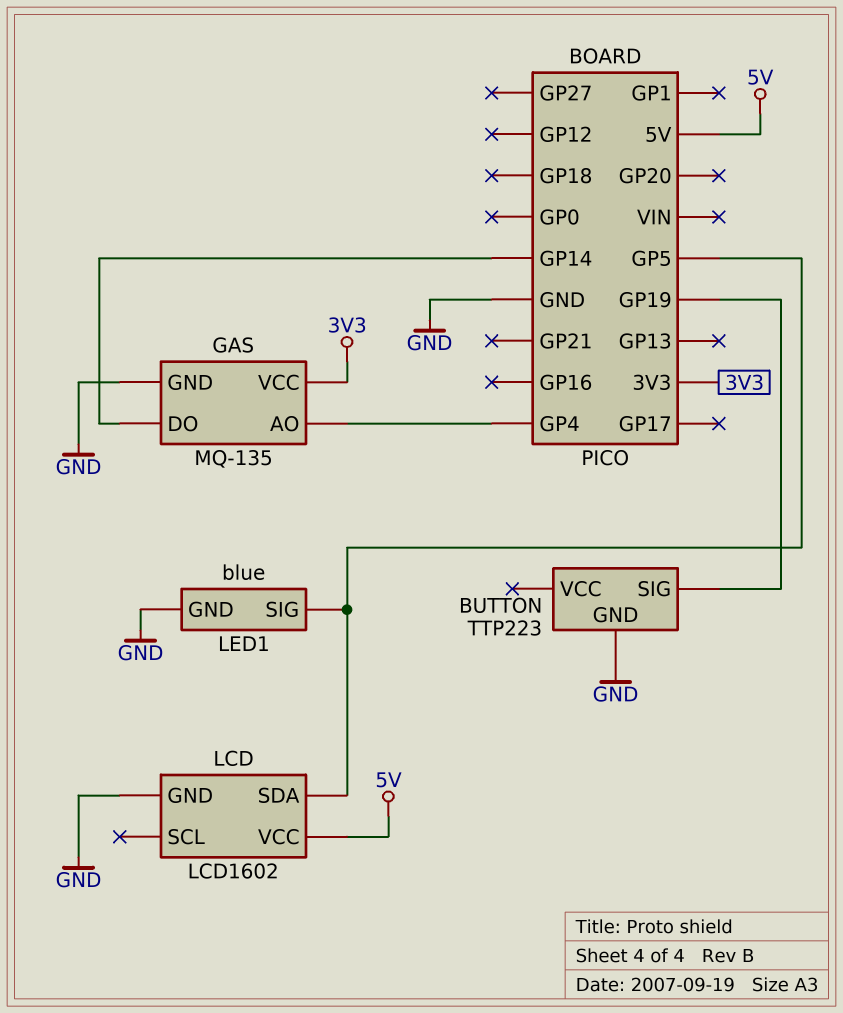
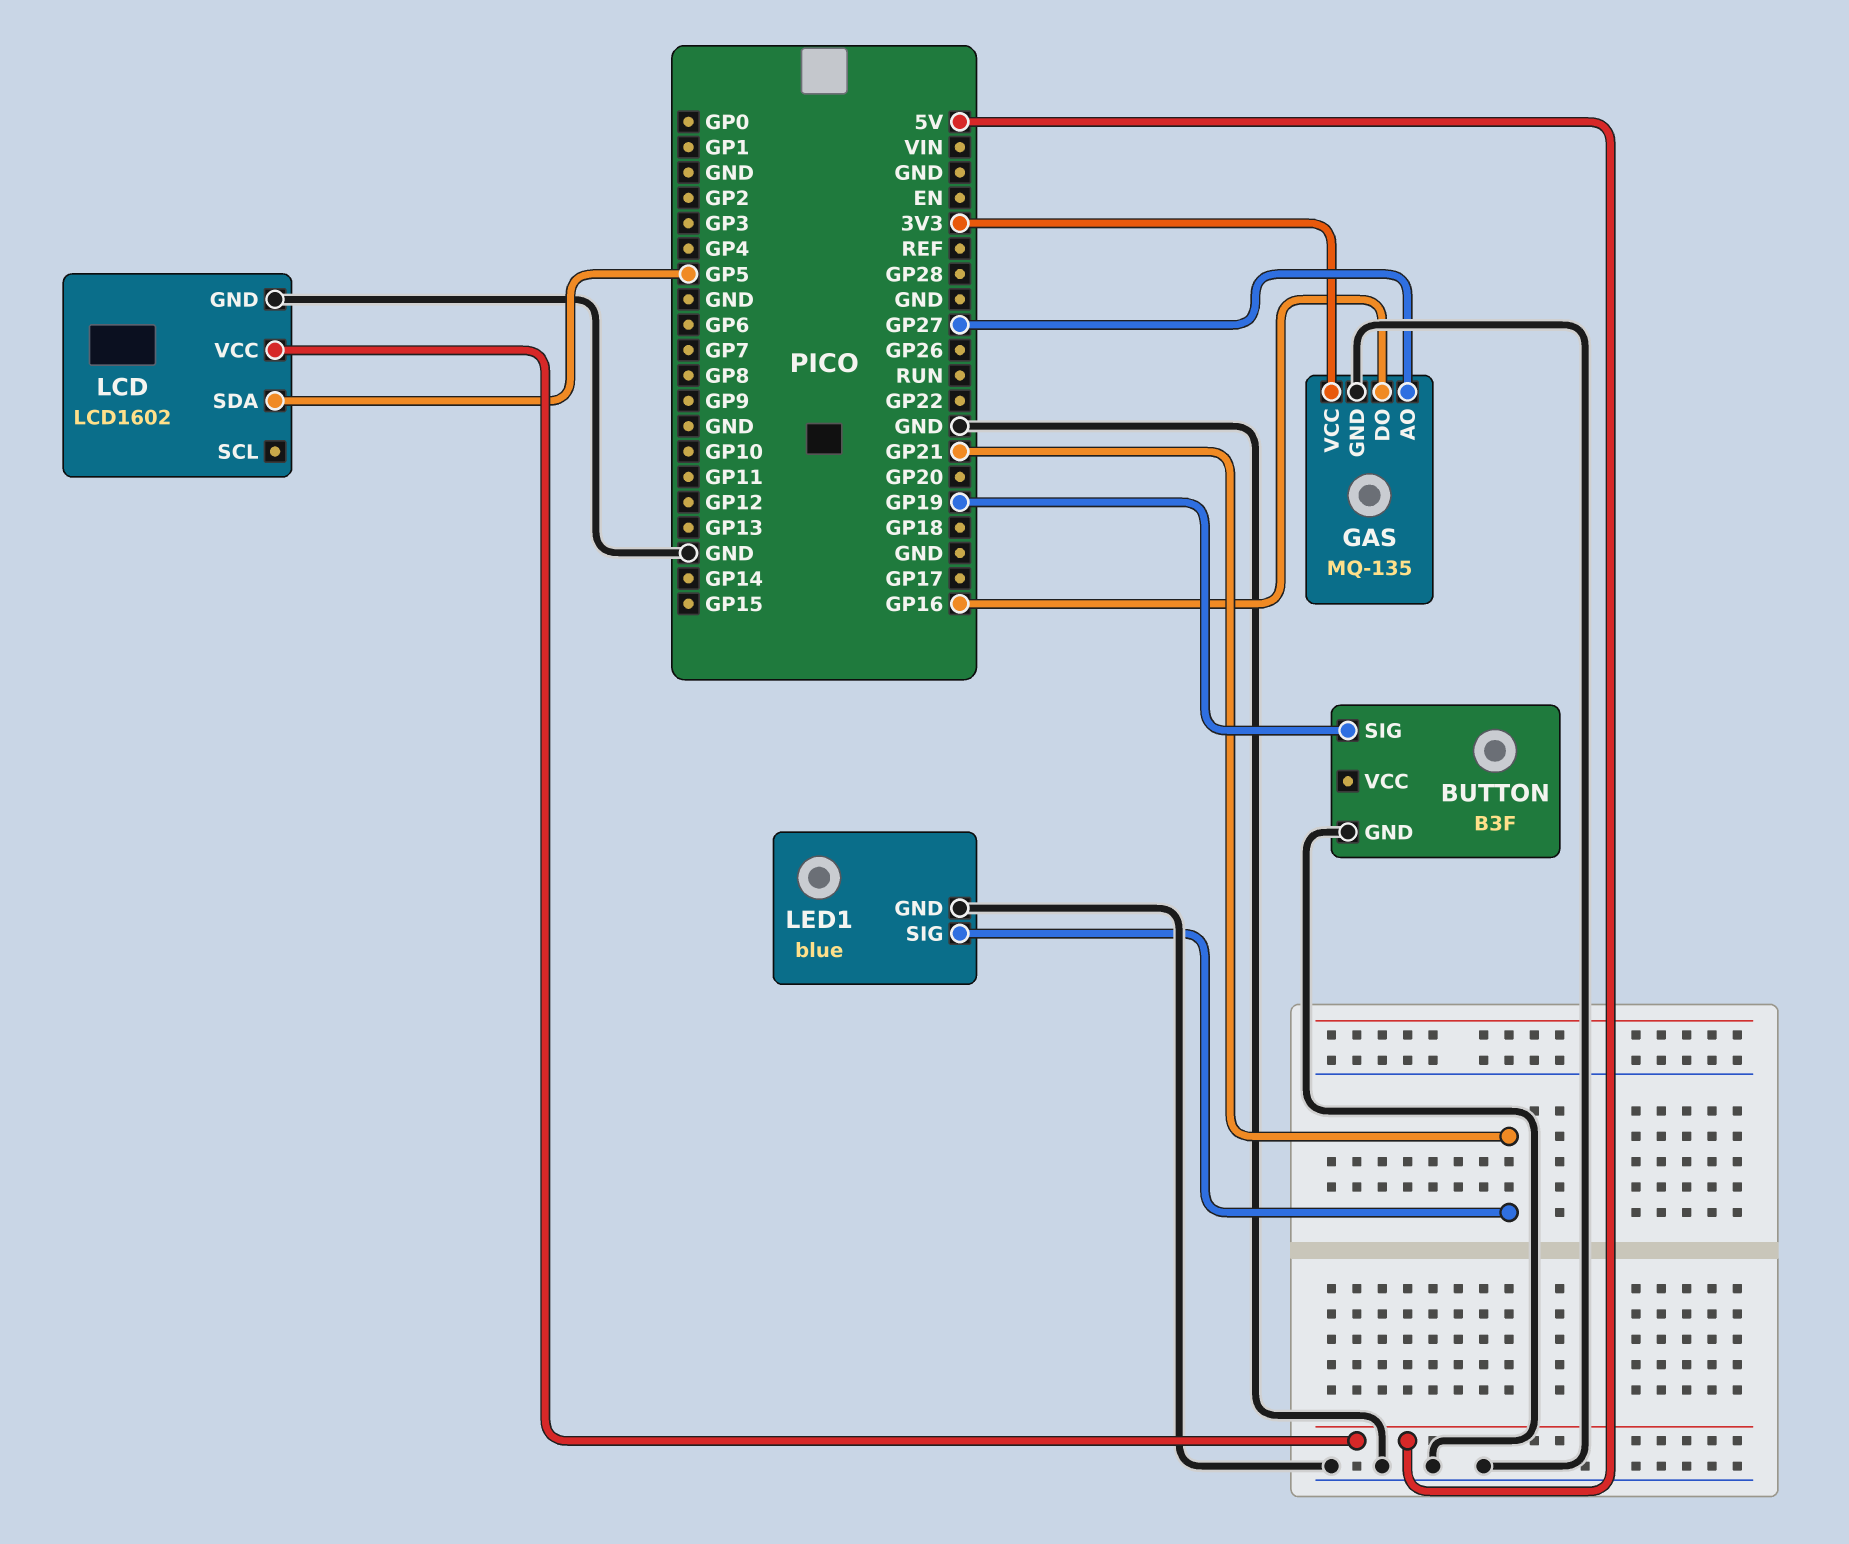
BUTTON: TTP223 -> B3F
GAS pin AO: GP4 -> GP27
GAS pin DO: GP14 -> GP16
LED1 pin SIG: GP5 -> GP21

